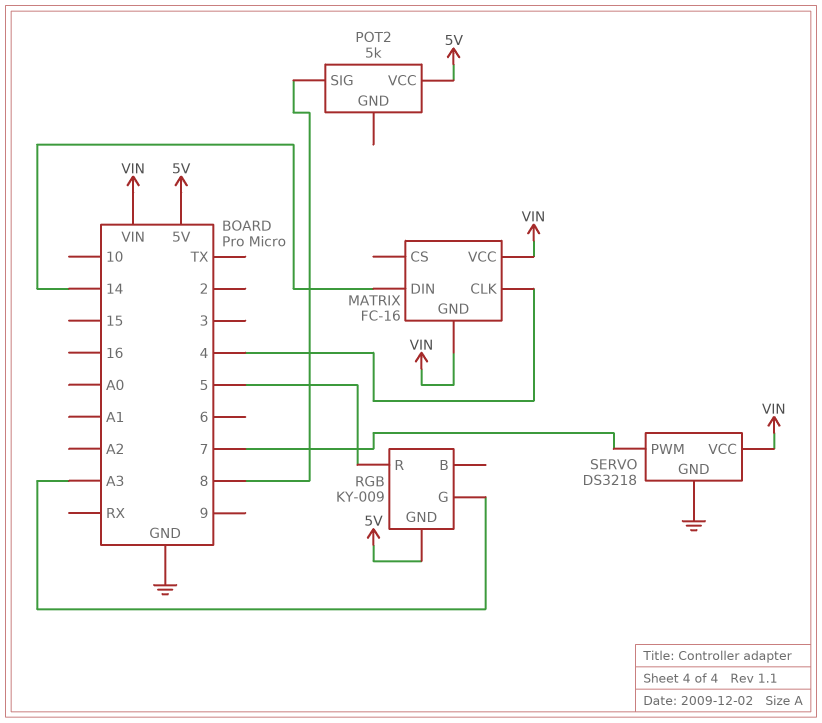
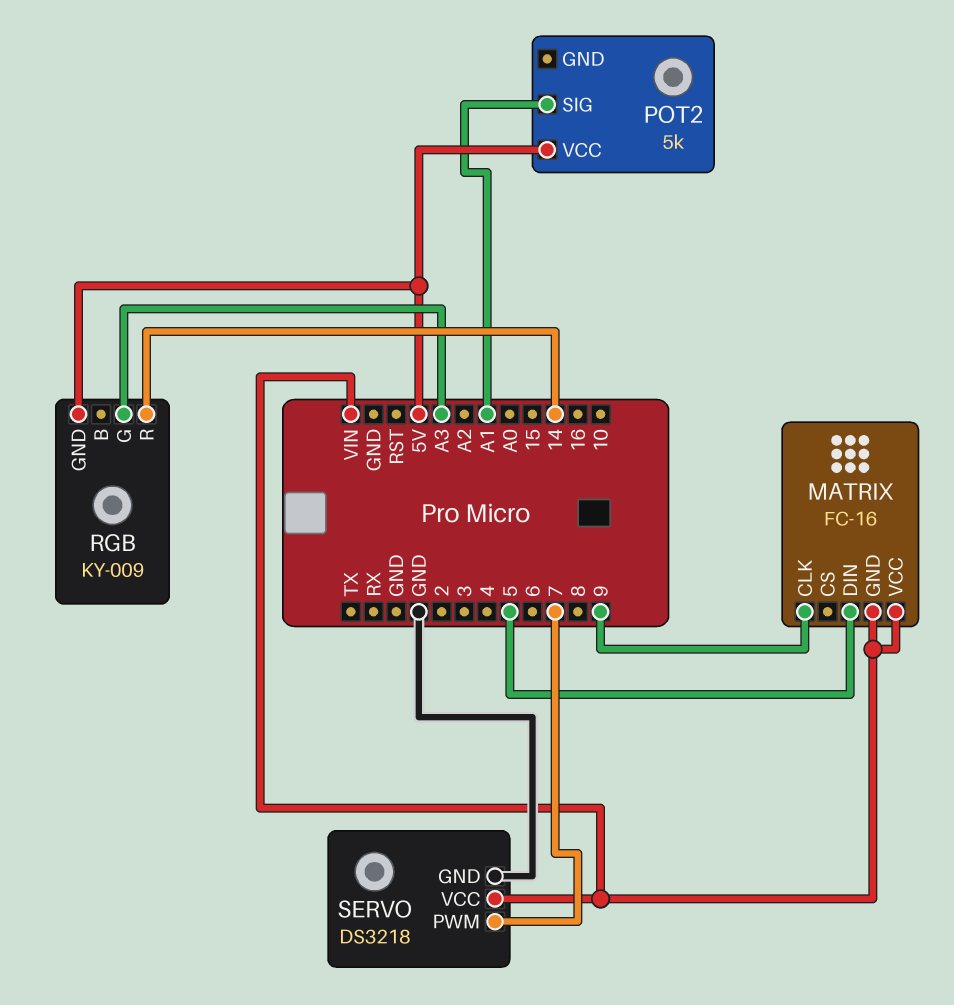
MATRIX pin CLK: 4 -> 9
MATRIX pin DIN: 14 -> 5
POT2 pin SIG: 8 -> A1
RGB pin R: 5 -> 14

